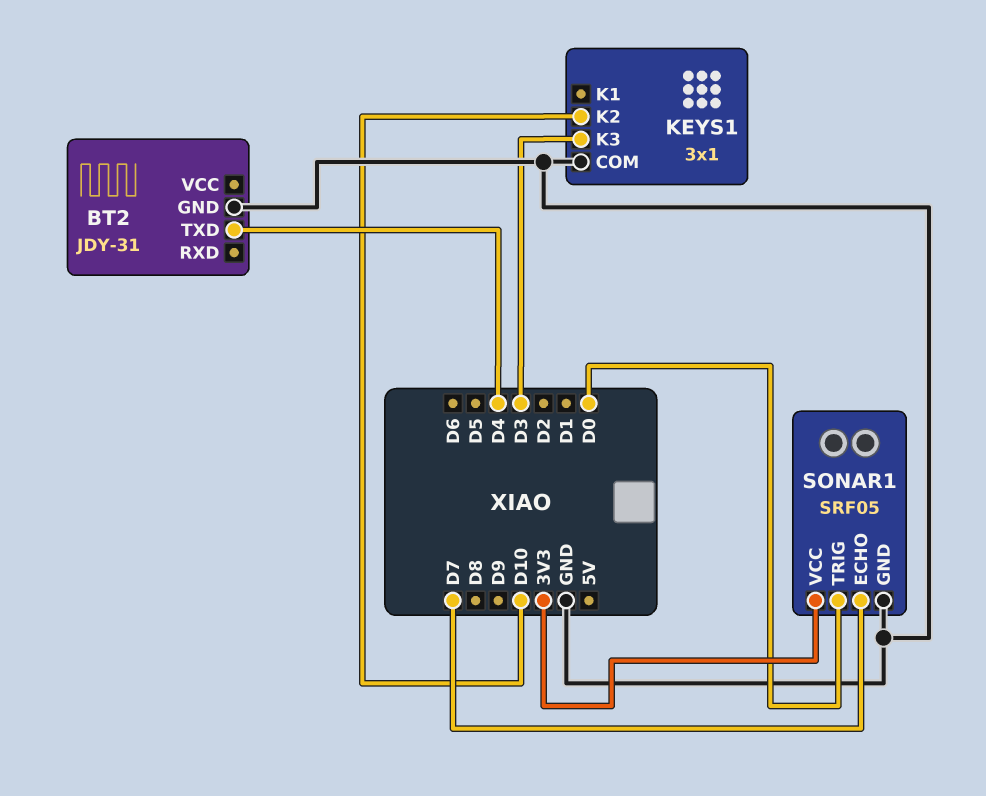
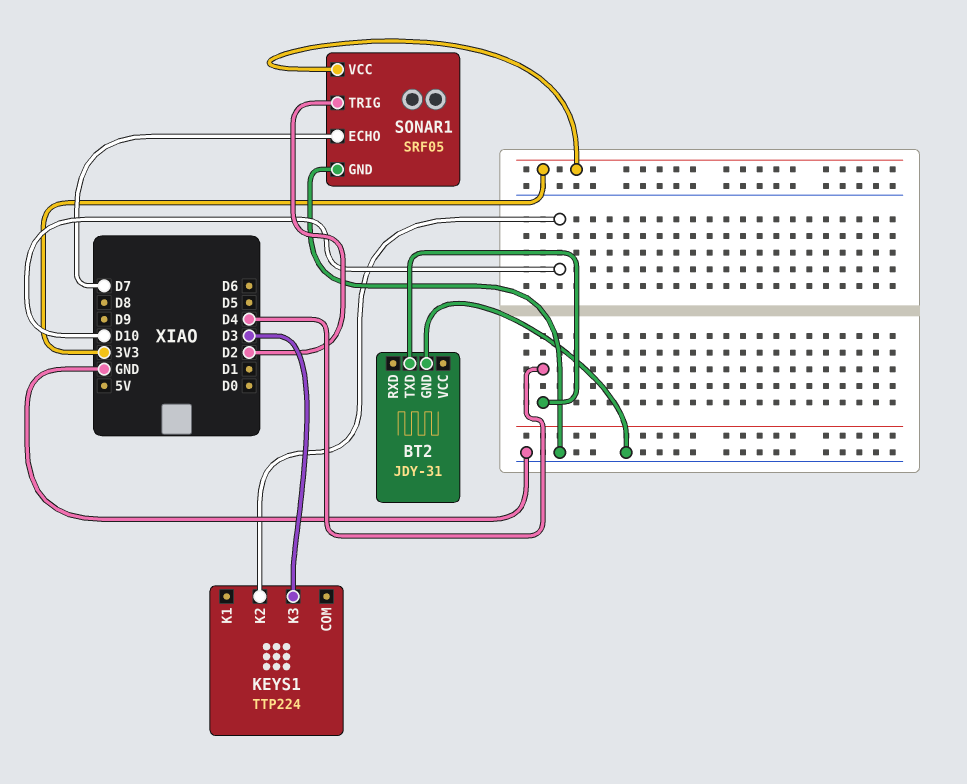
KEYS1: 3x1 -> TTP224
KEYS1 pin COM: GND -> none
SONAR1 pin TRIG: D0 -> D2

